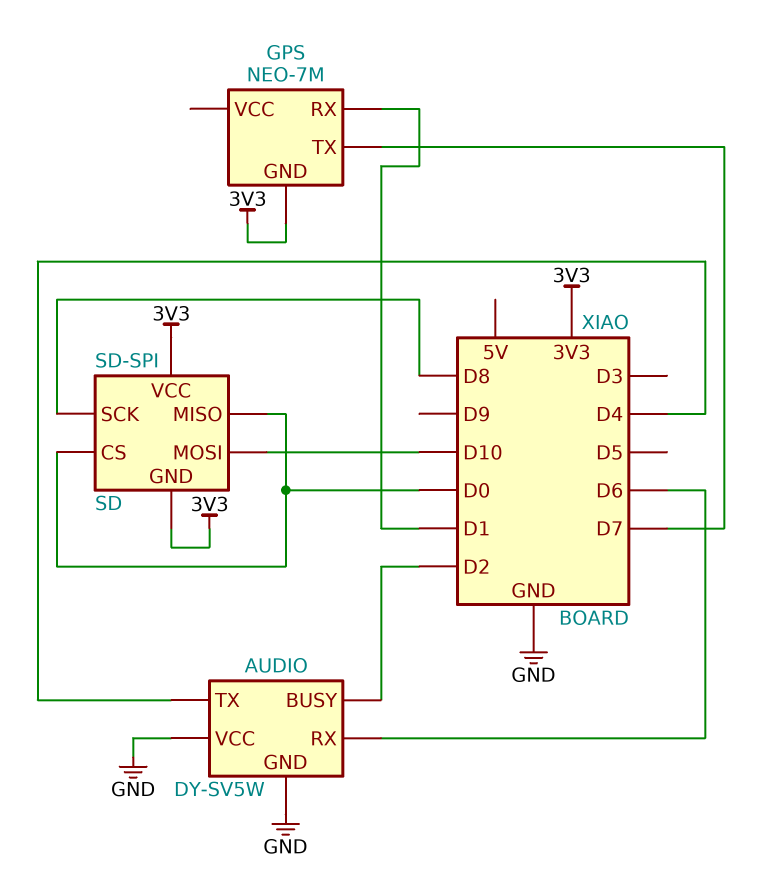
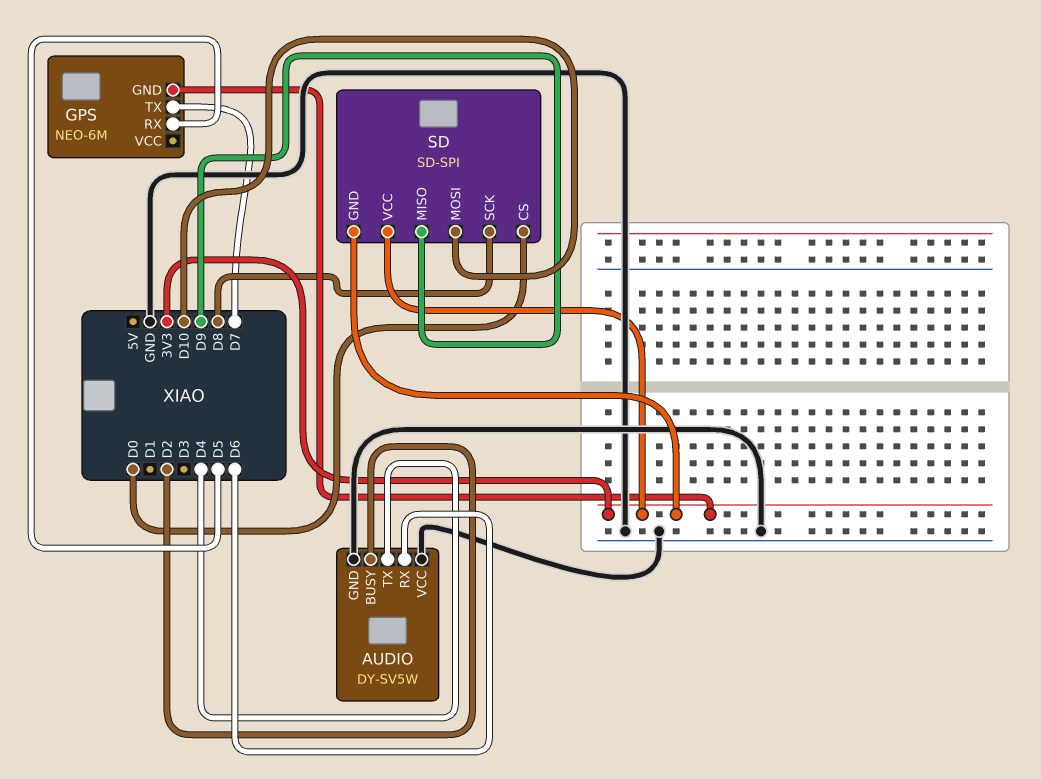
GPS: NEO-7M -> NEO-6M
GPS pin RX: D1 -> D5
SD pin MISO: D0 -> D9

